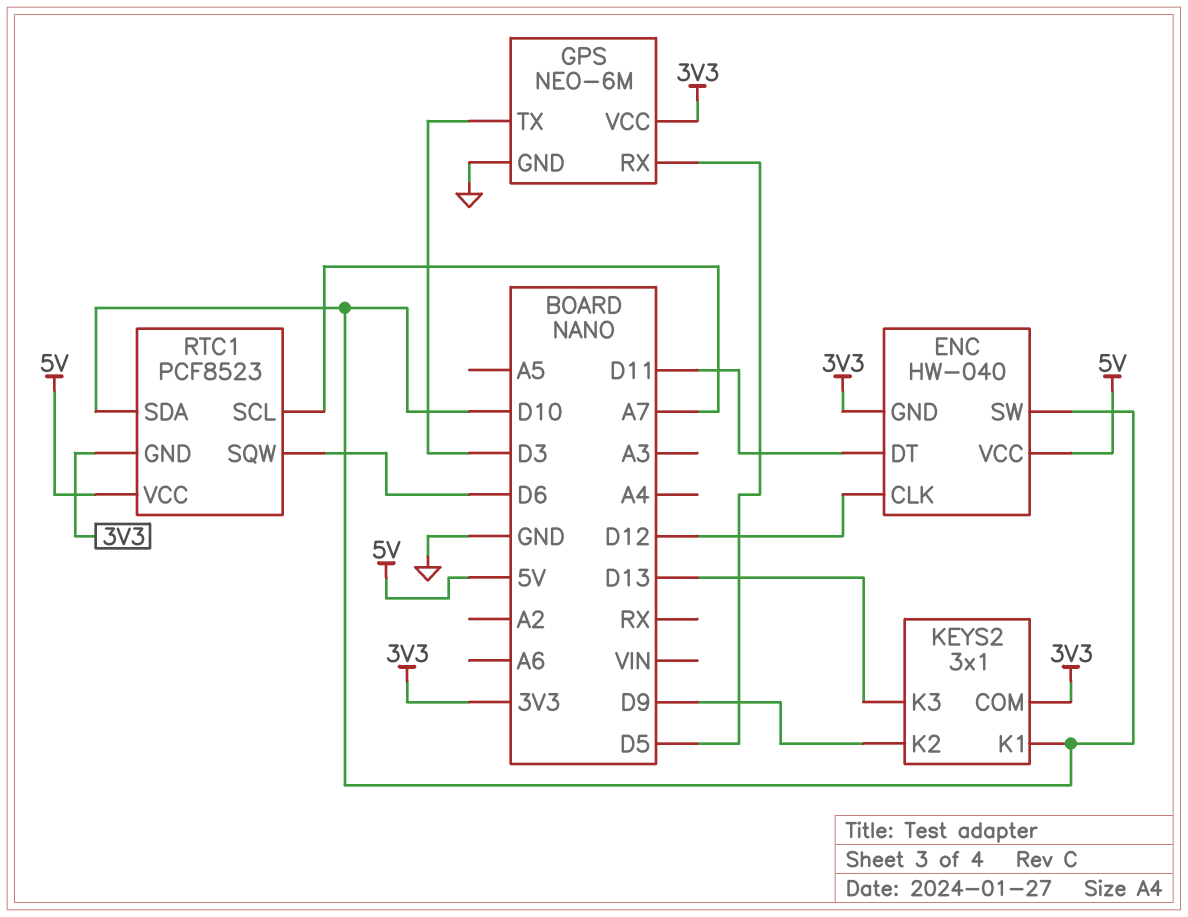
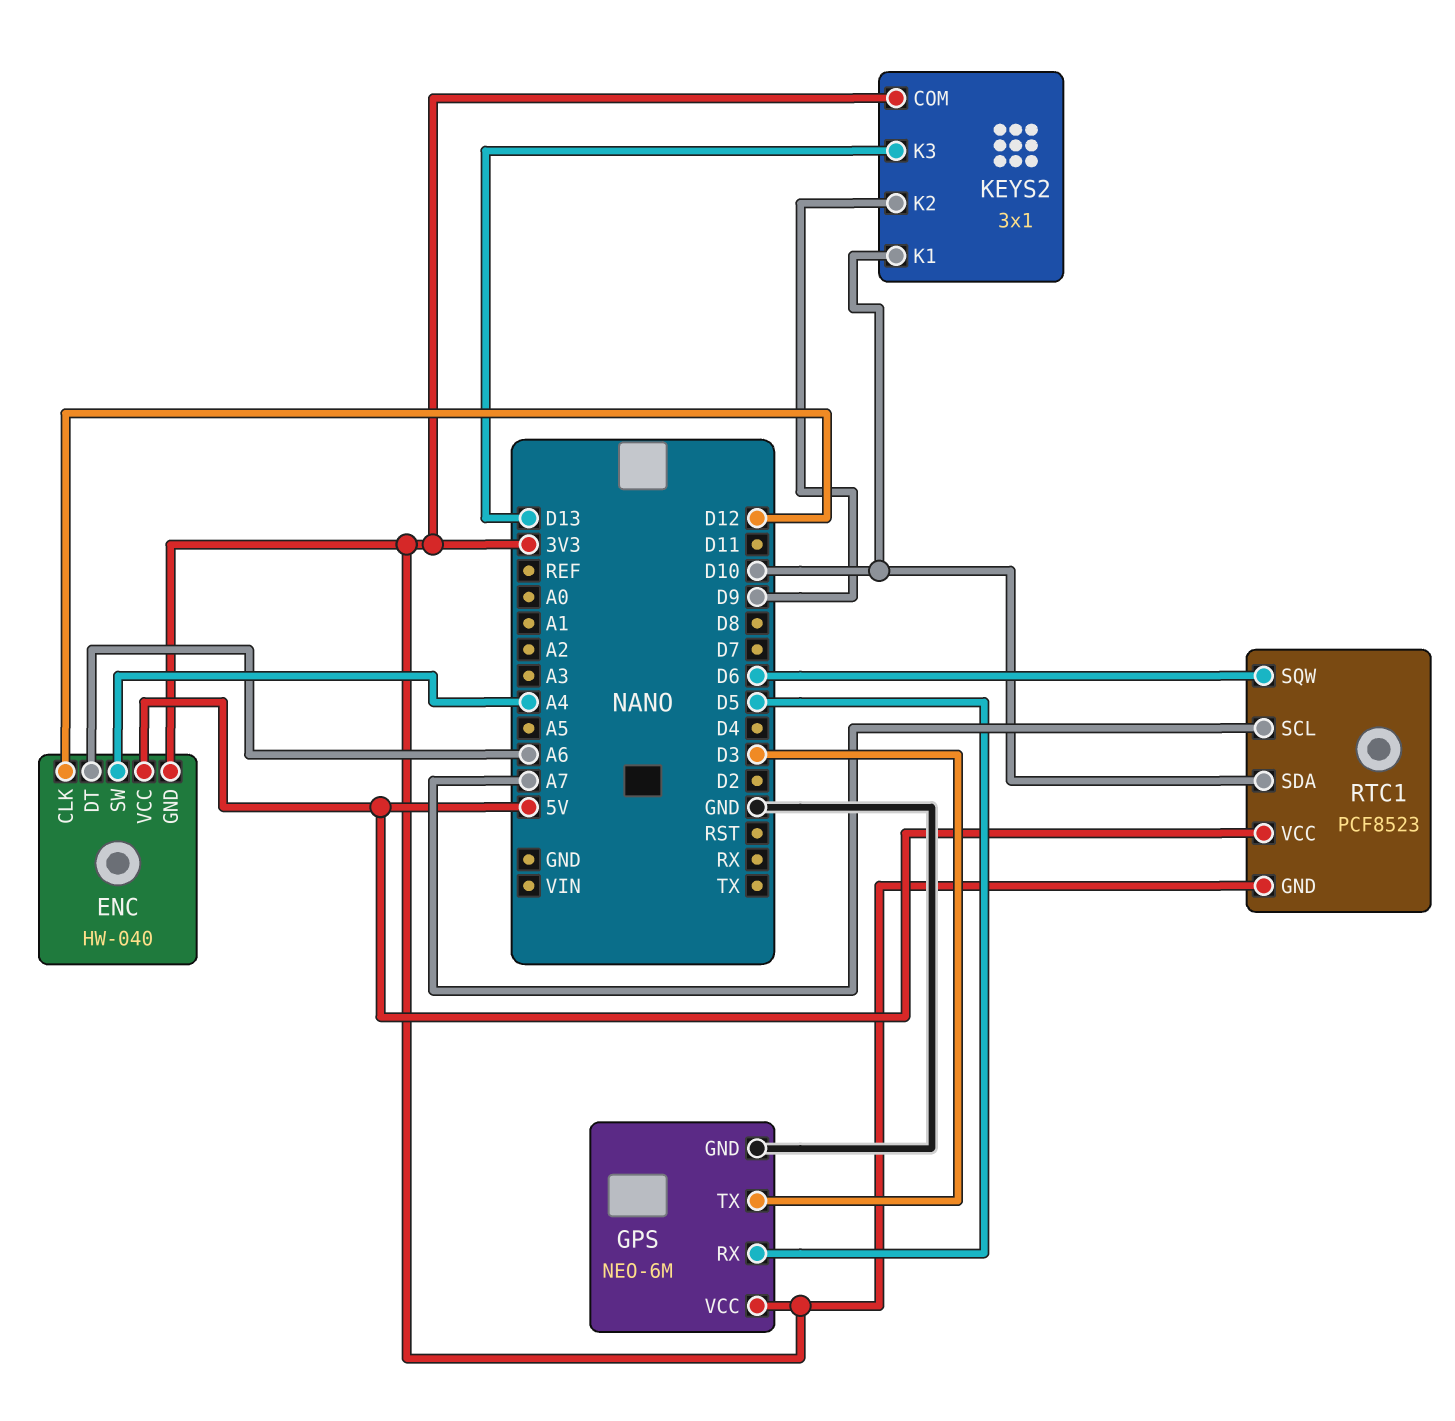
ENC pin DT: D11 -> A6
ENC pin SW: D10 -> A4

